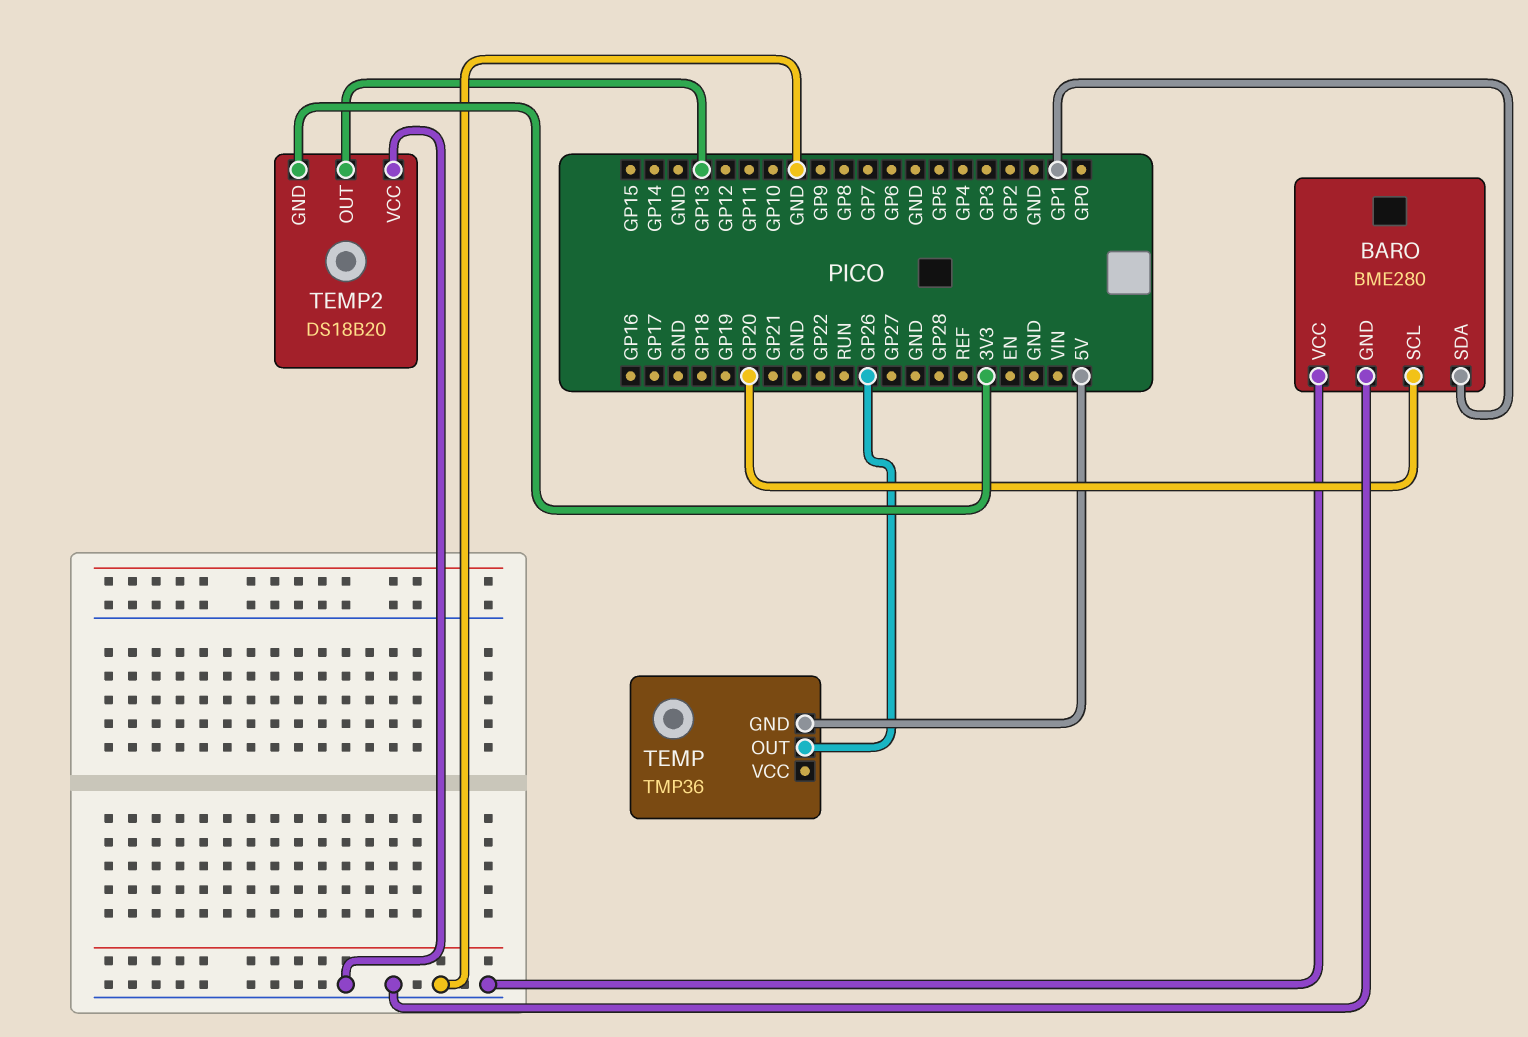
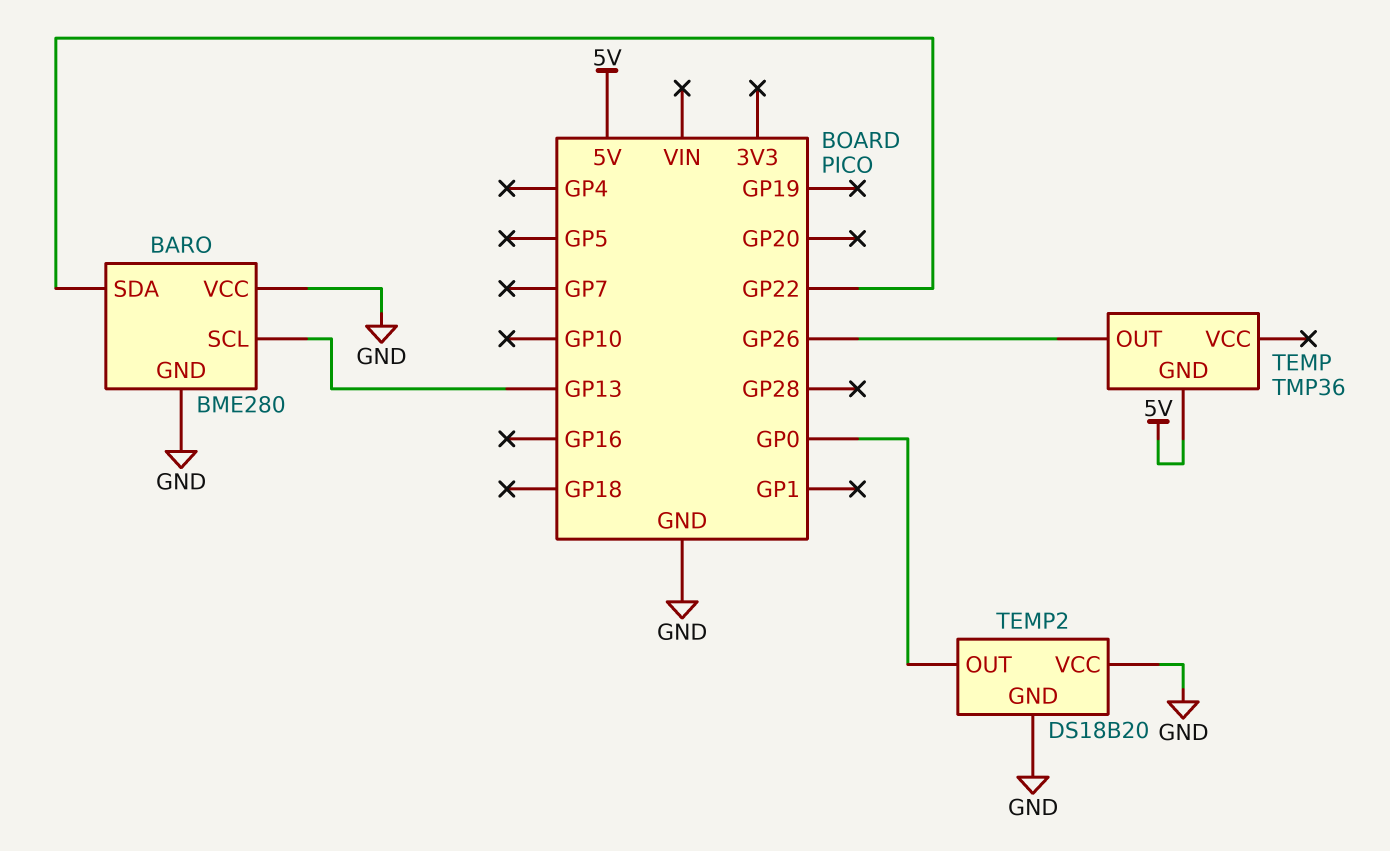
BARO pin SCL: GP20 -> GP13
BARO pin SDA: GP1 -> GP22
TEMP2 pin GND: 3V3 -> GND
TEMP2 pin OUT: GP13 -> GP0

